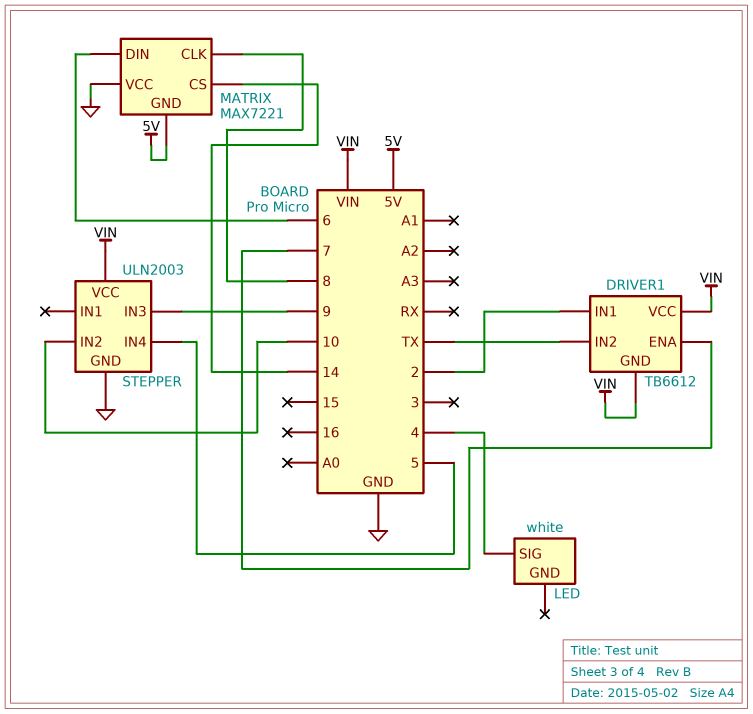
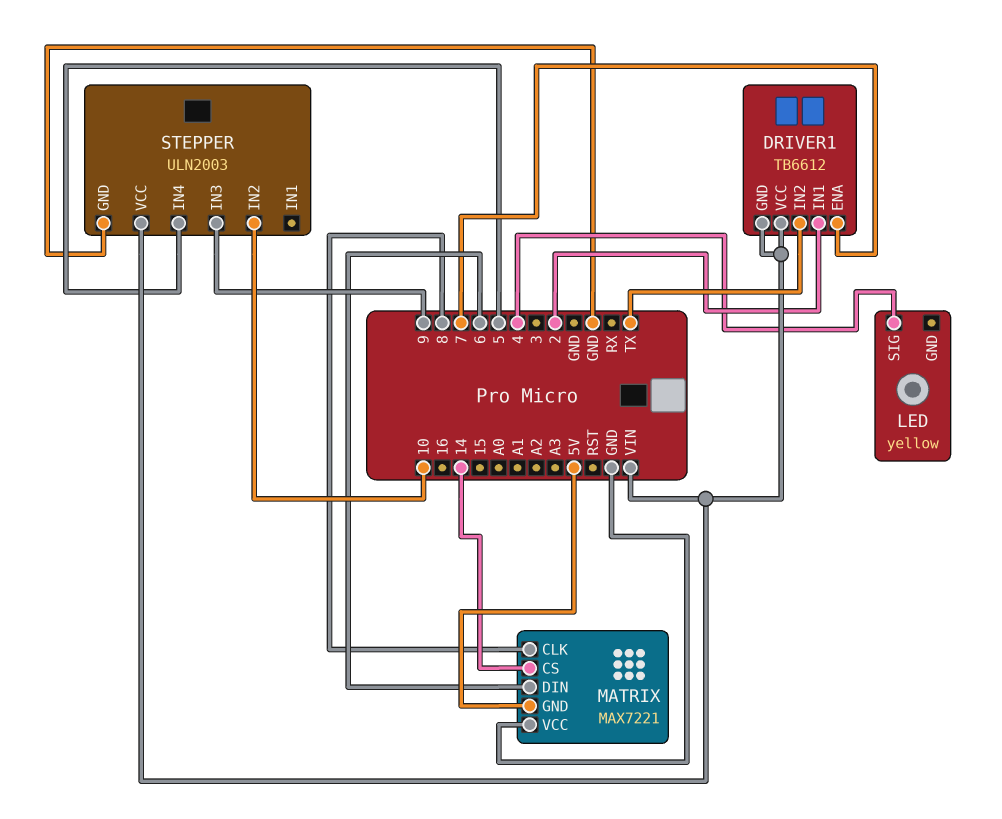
LED: white -> yellow

